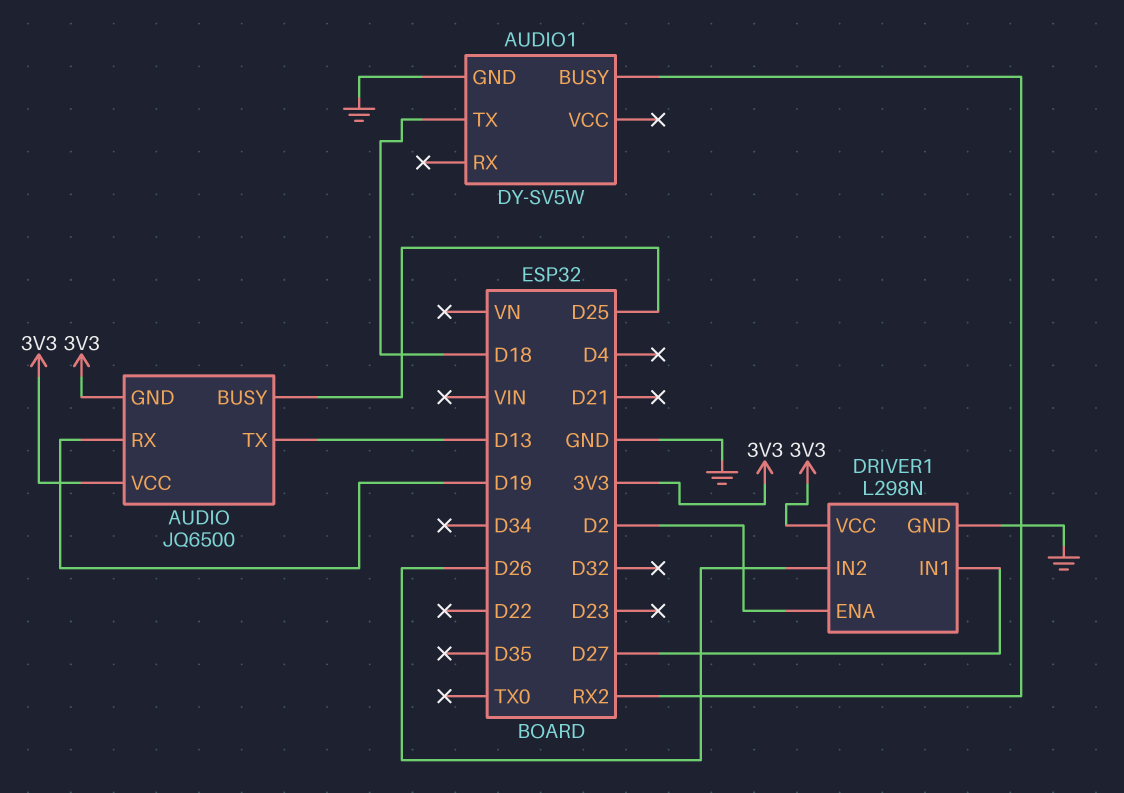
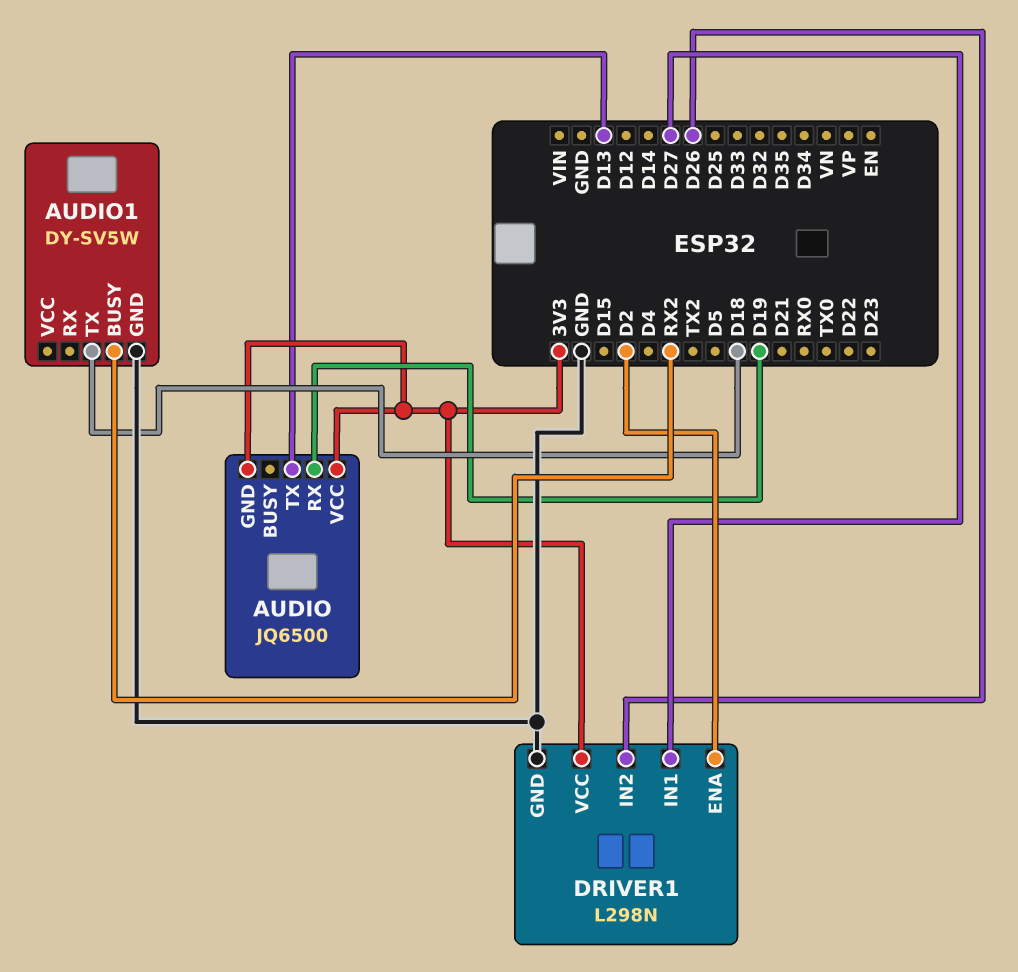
AUDIO pin BUSY: D25 -> none

